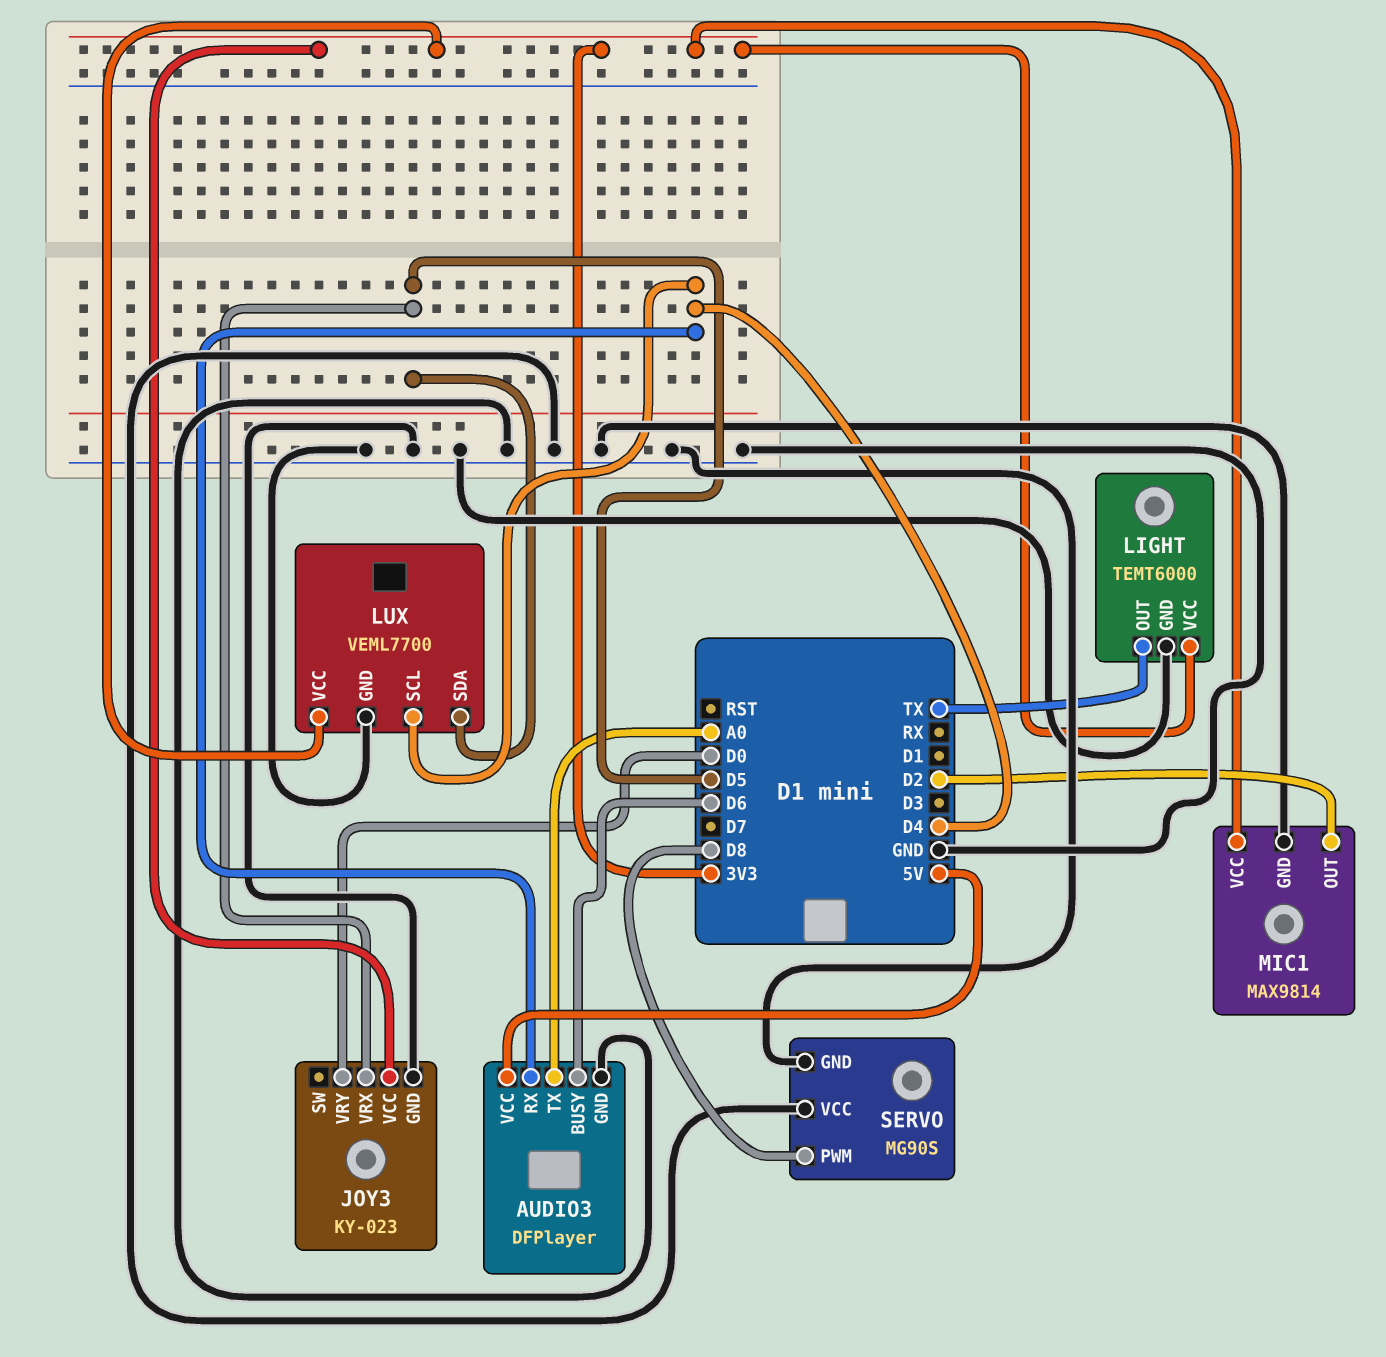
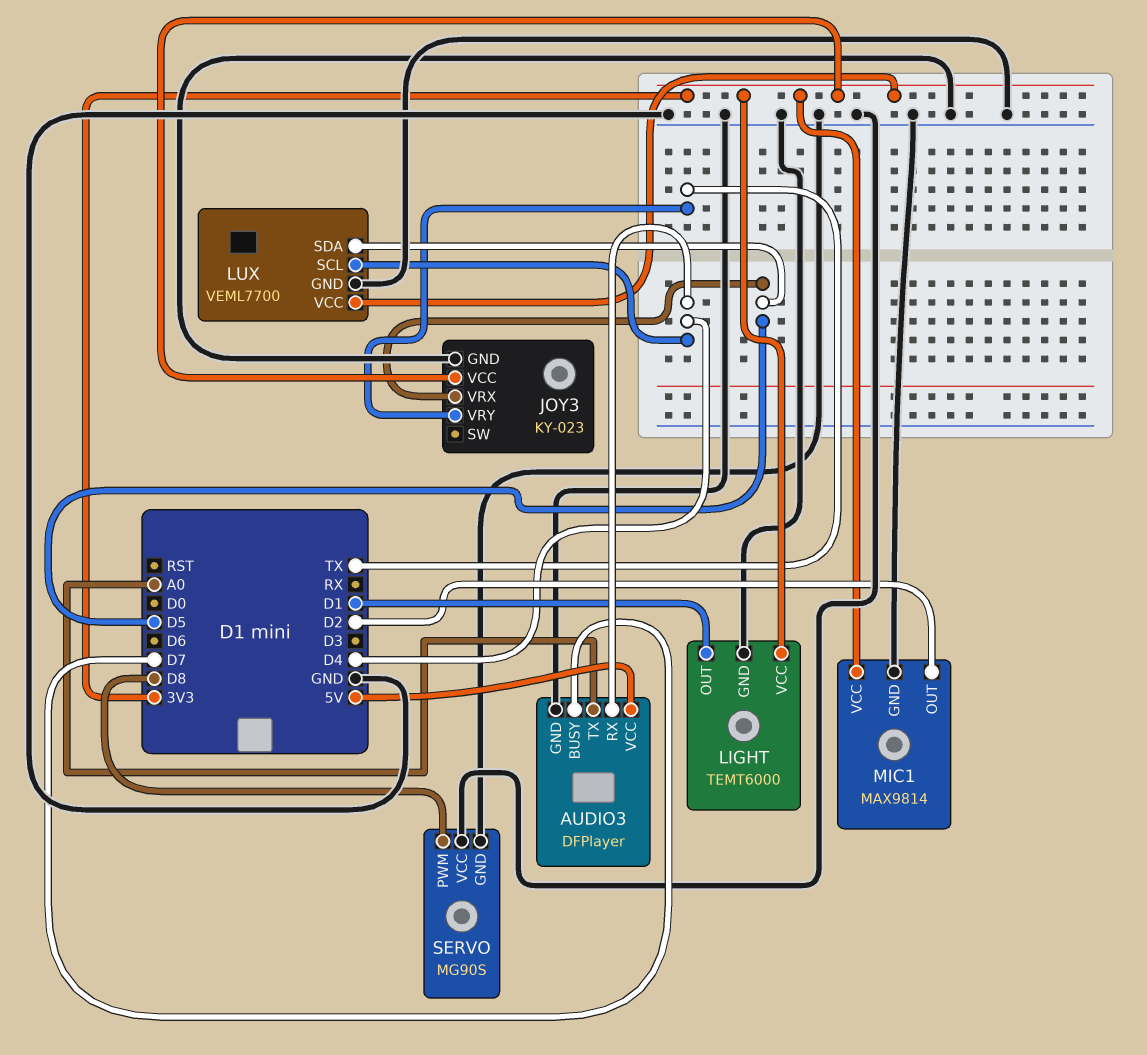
AUDIO3 pin BUSY: D6 -> D7
JOY3 pin VRY: D0 -> TX
LIGHT pin OUT: TX -> D1

